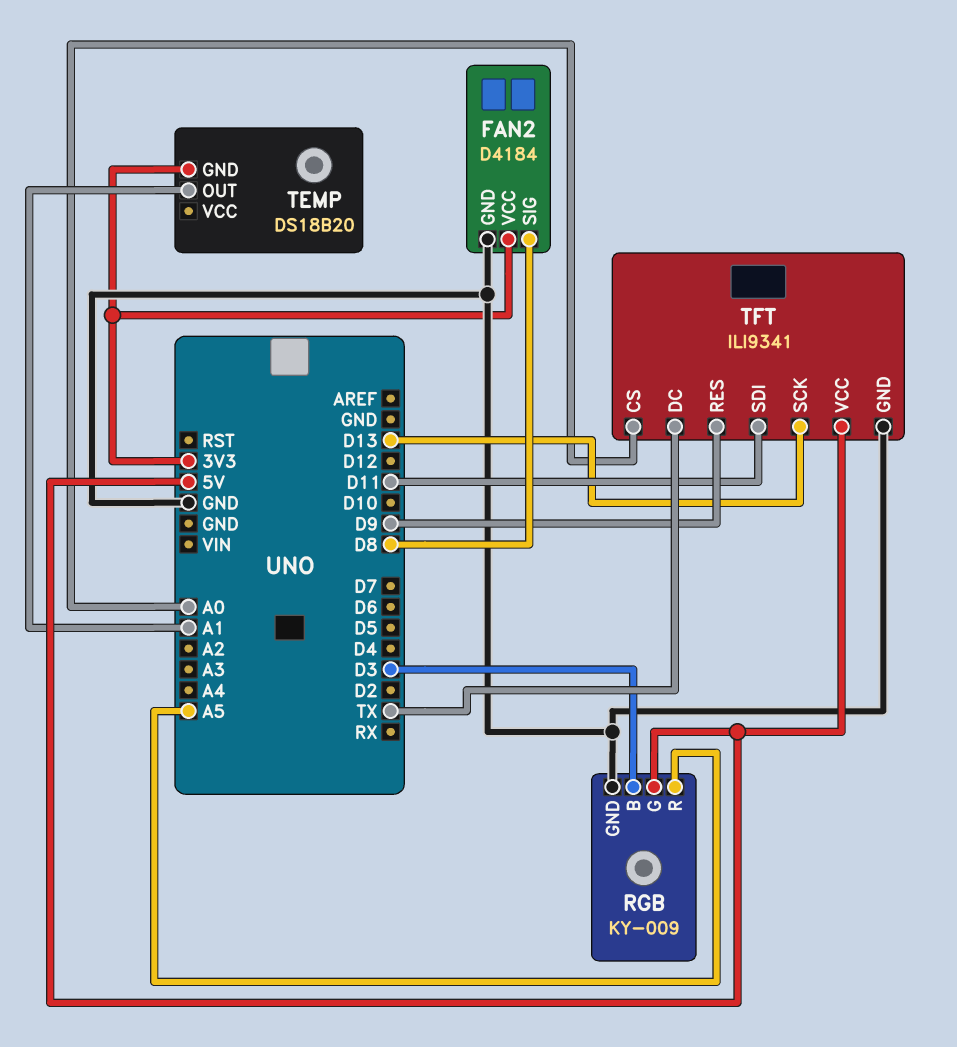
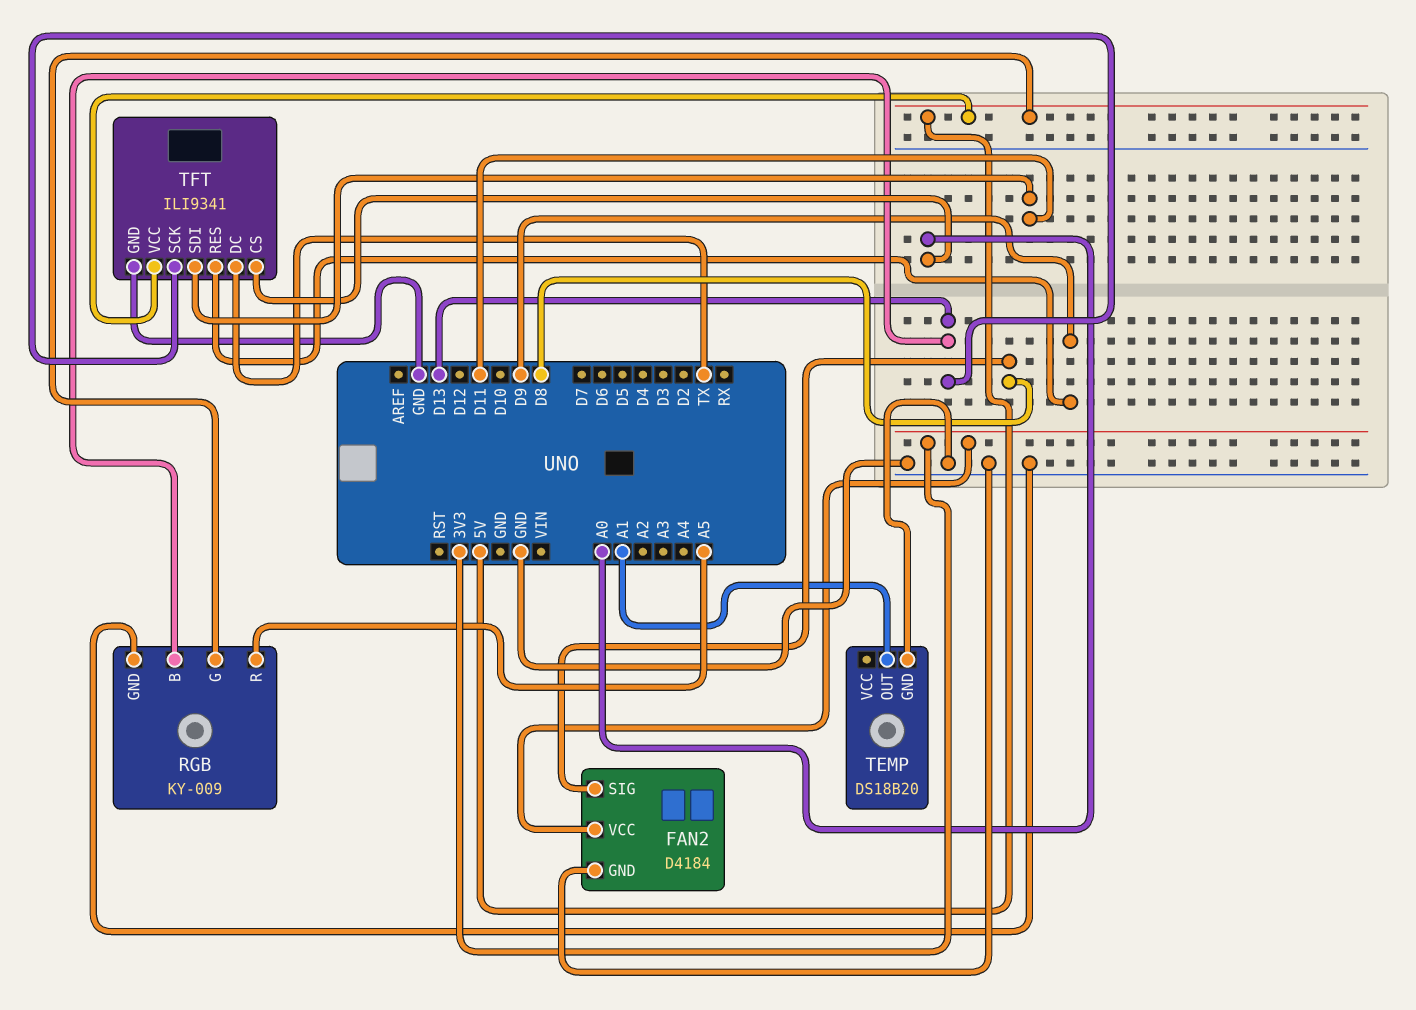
RGB pin B: D3 -> D13
TEMP pin GND: 3V3 -> GND

